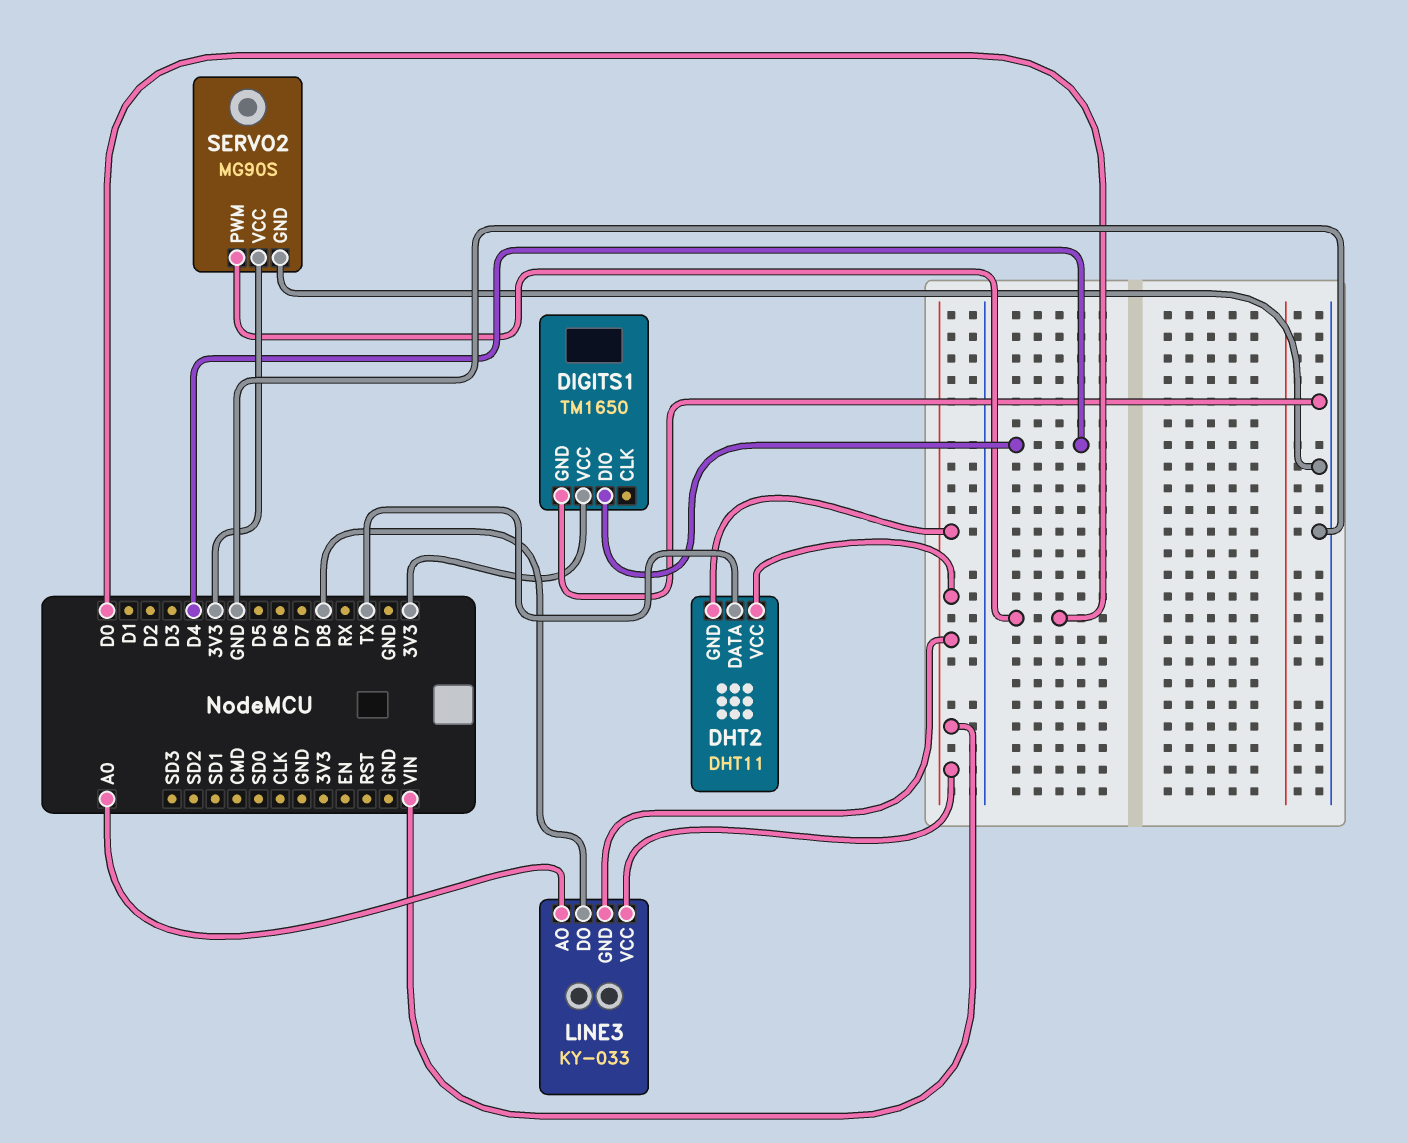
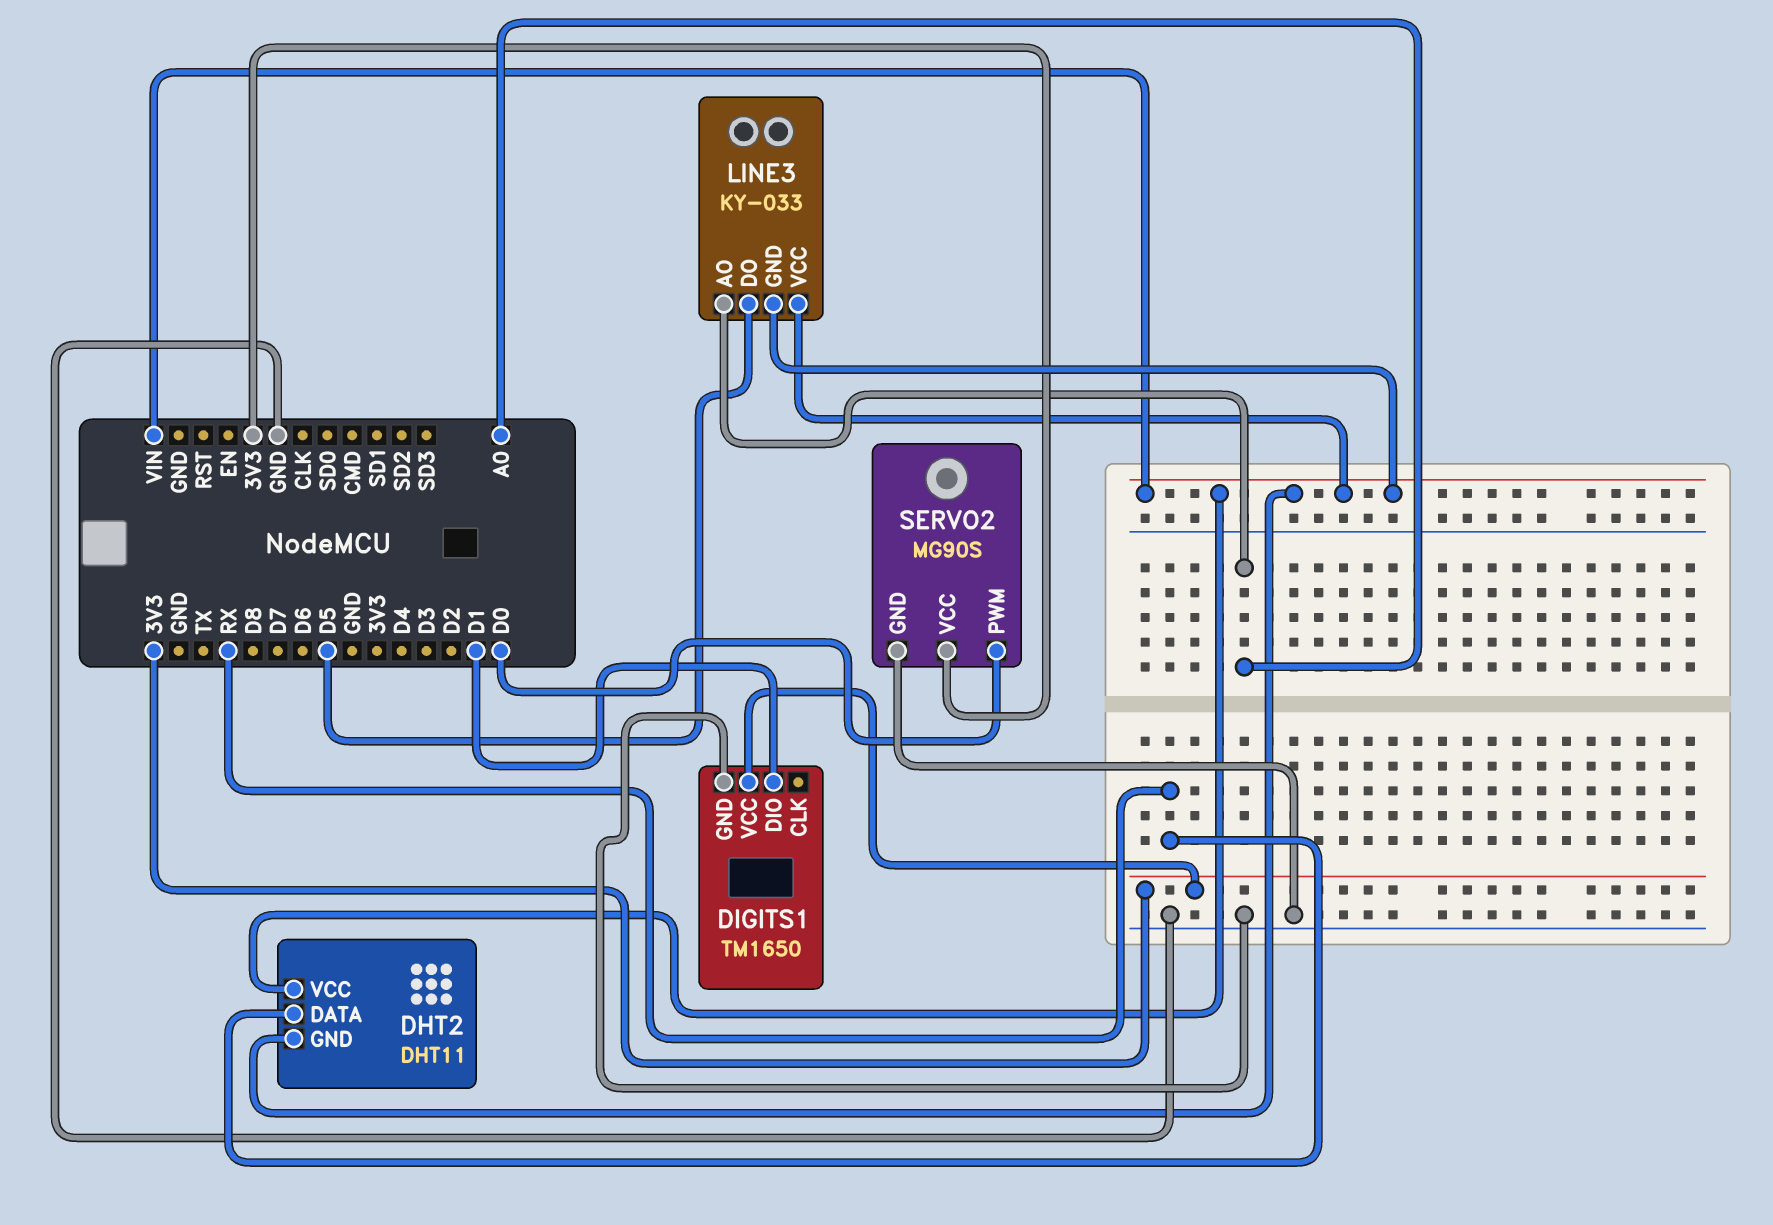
DHT2 pin DATA: TX -> RX
DIGITS1 pin DIO: D4 -> D1
LINE3 pin DO: D8 -> D5

